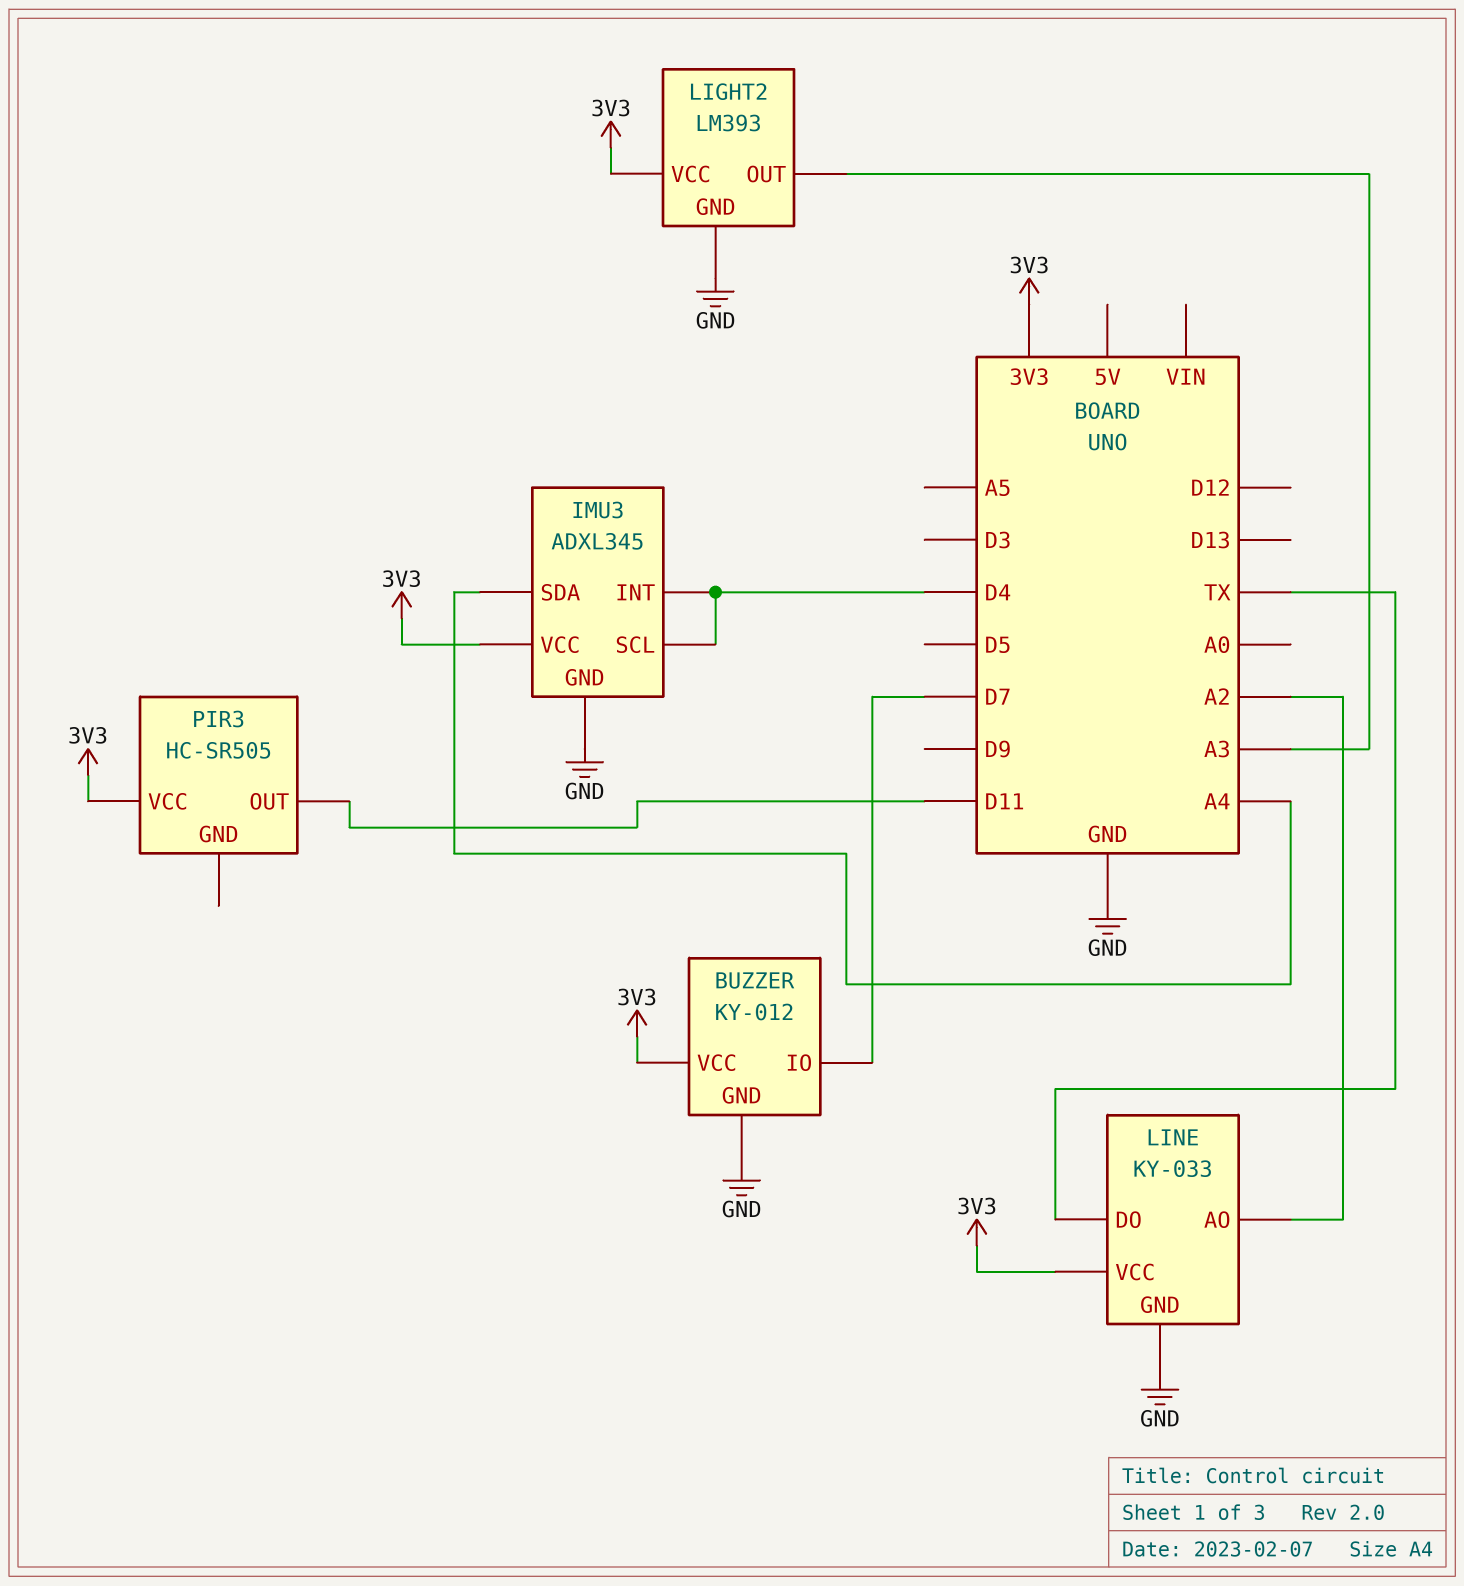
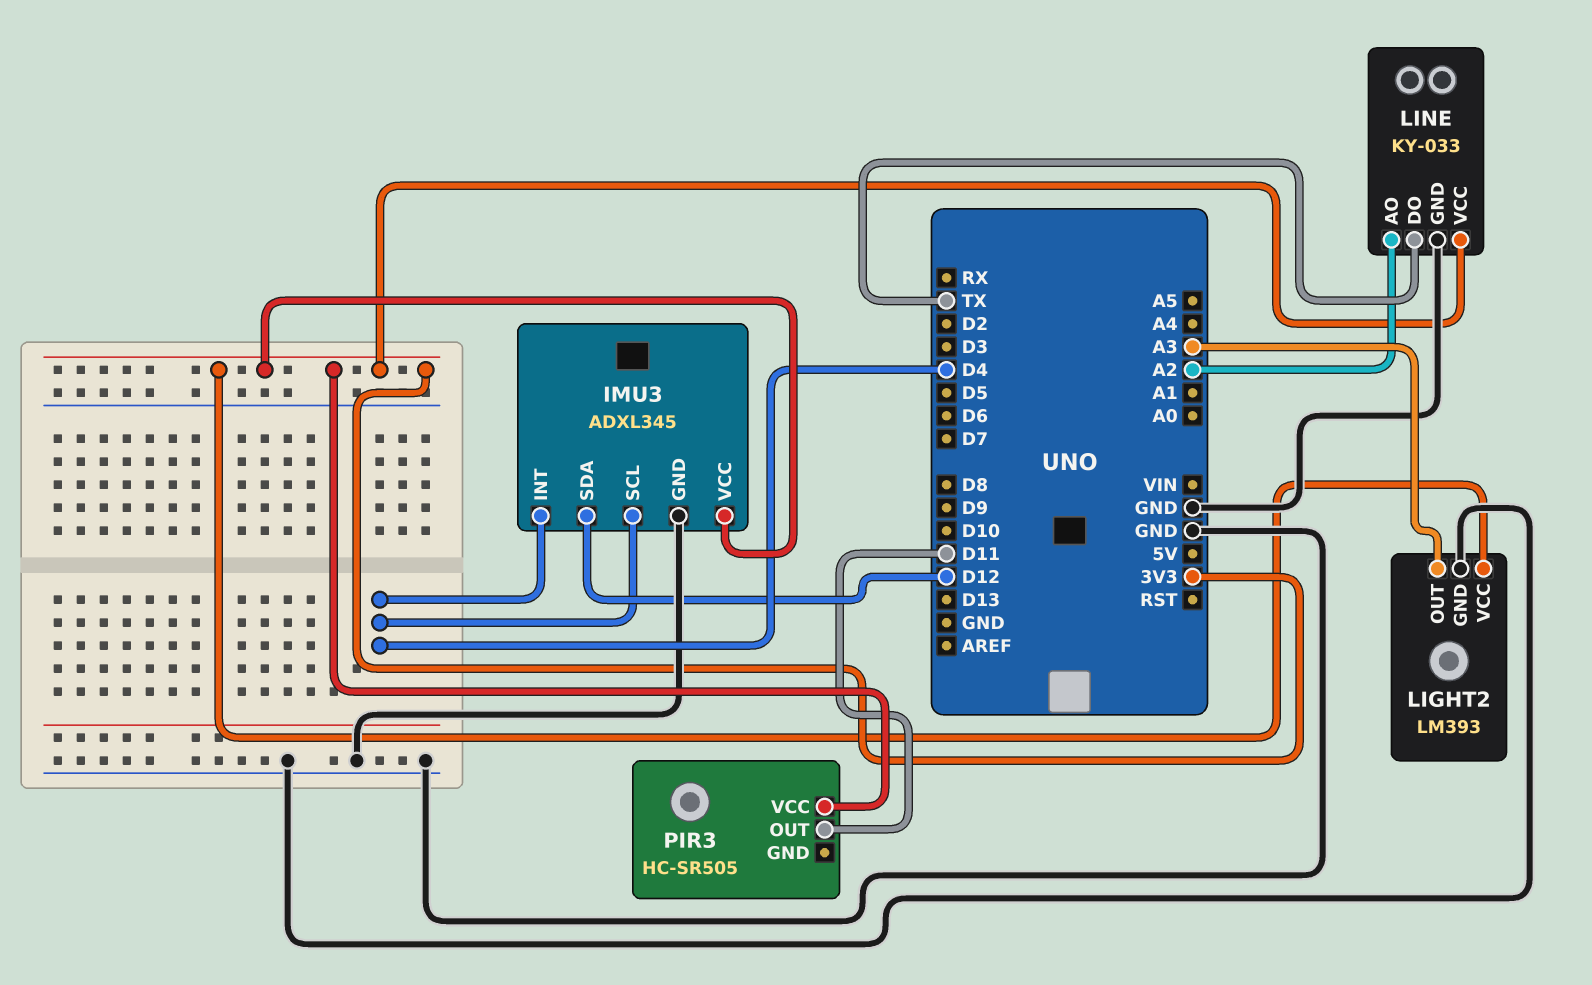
BUZZER: KY-012 -> none
BUZZER pin GND: GND -> none
BUZZER pin IO: D7 -> none
BUZZER pin VCC: 3V3 -> none
IMU3 pin SDA: A4 -> D12

